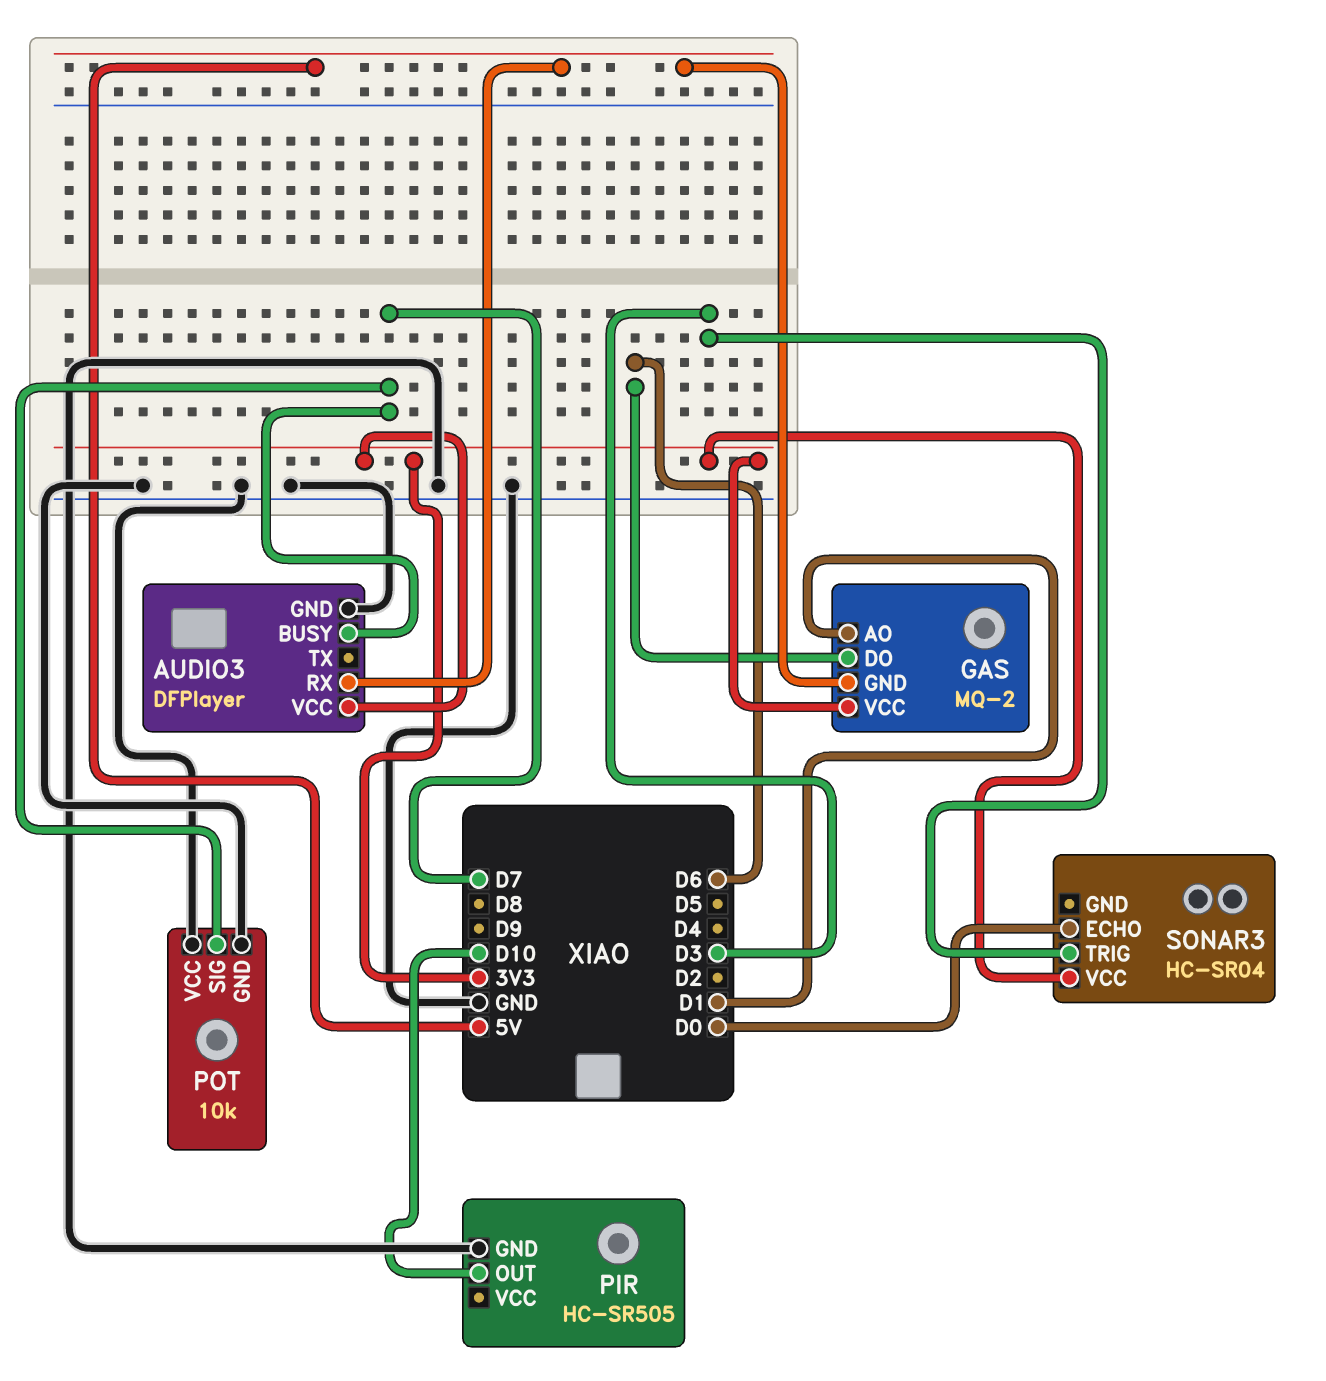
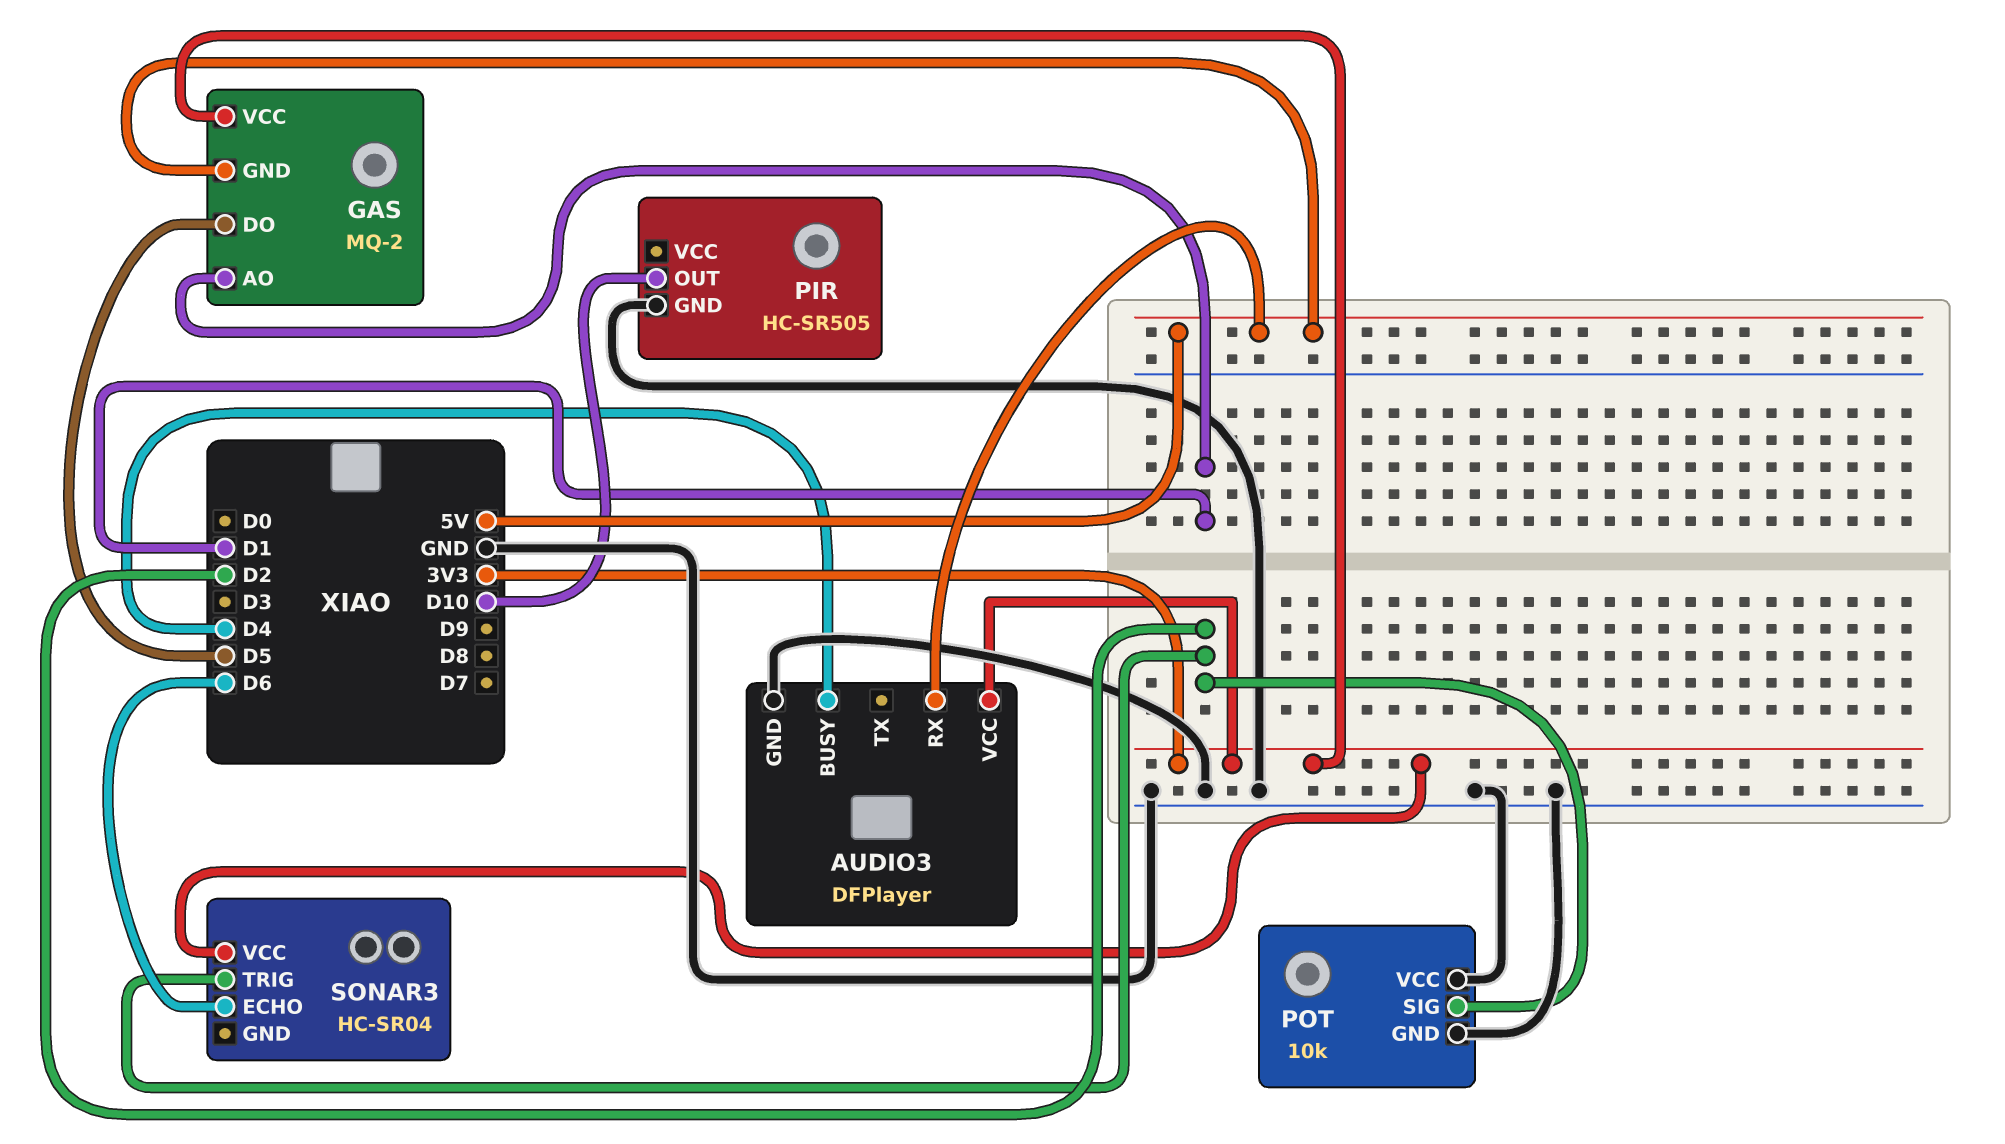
AUDIO3 pin BUSY: D7 -> D4
GAS pin DO: D6 -> D5
POT pin SIG: D7 -> D2
SONAR3 pin ECHO: D0 -> D6
SONAR3 pin TRIG: D3 -> D2

